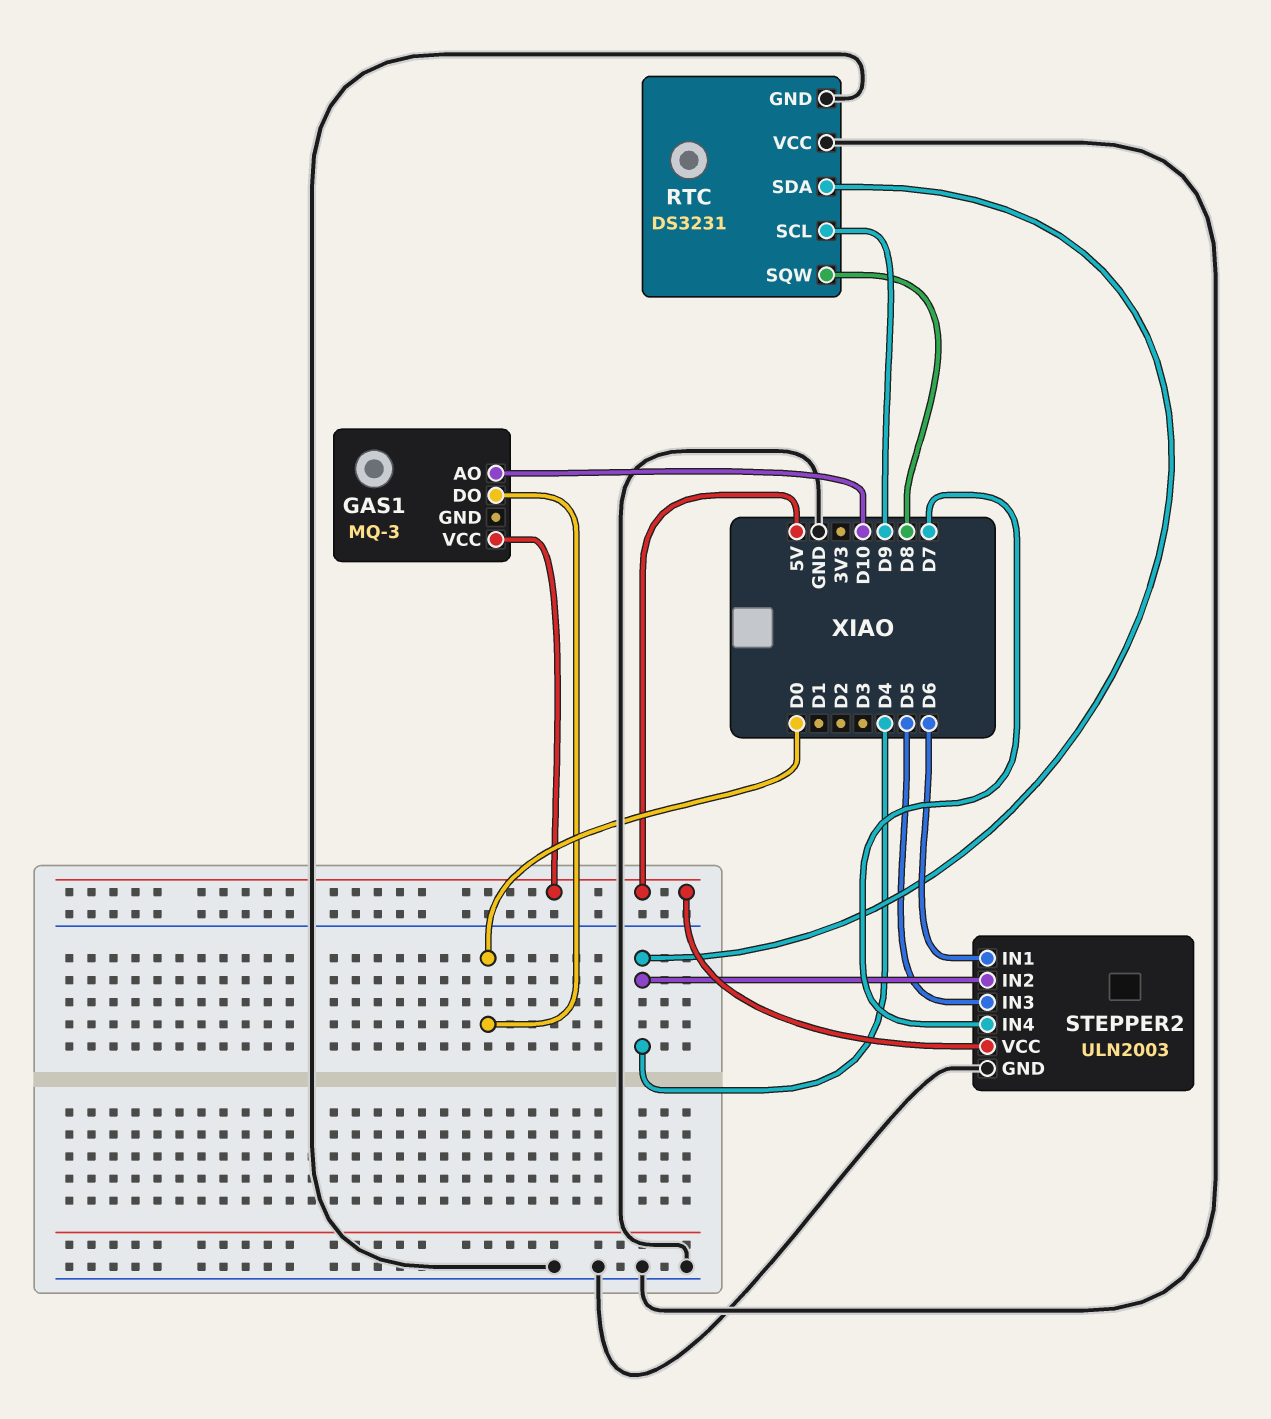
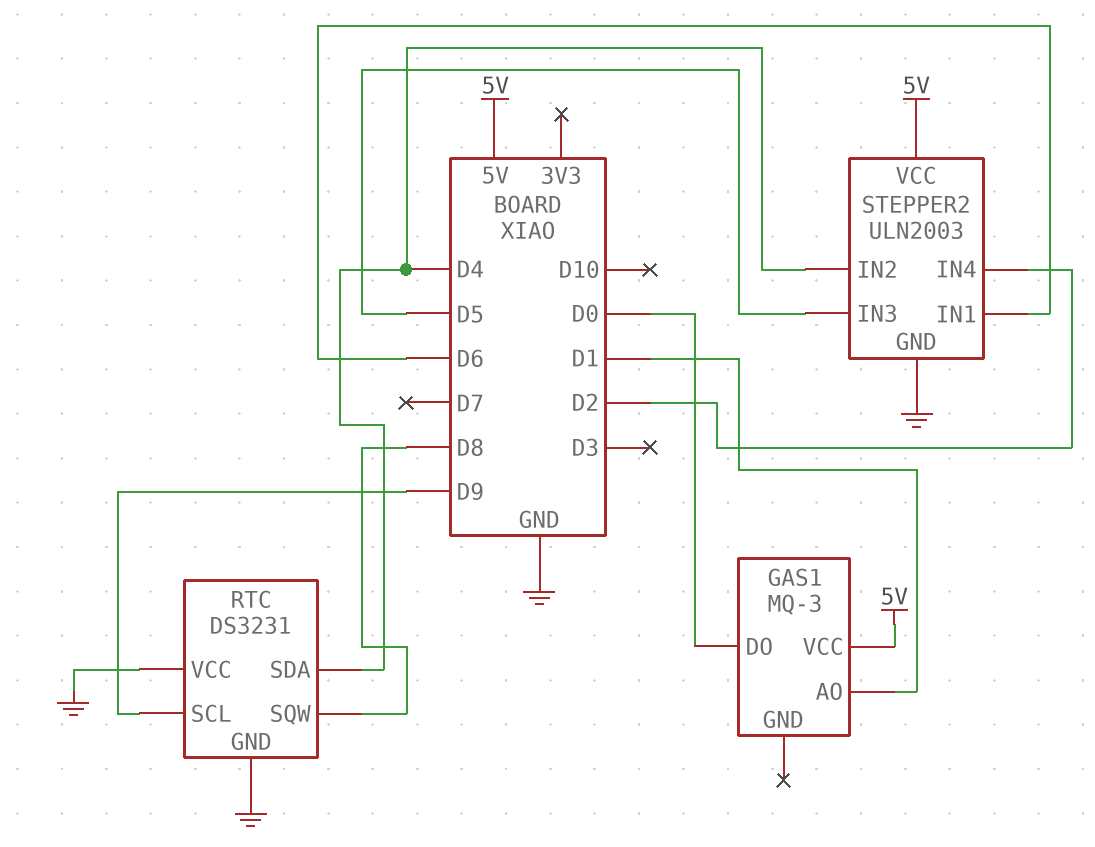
GAS1 pin AO: D10 -> D1
STEPPER2 pin IN4: D7 -> D2

